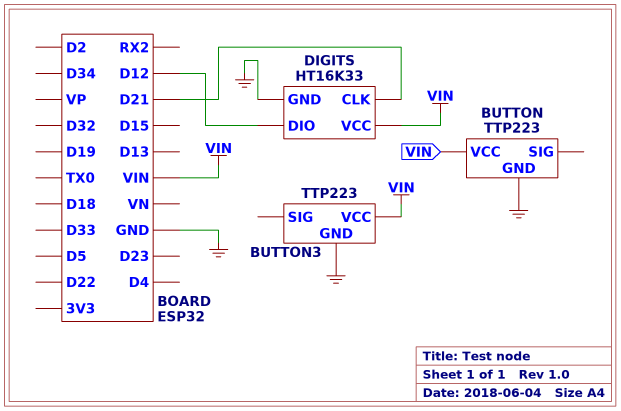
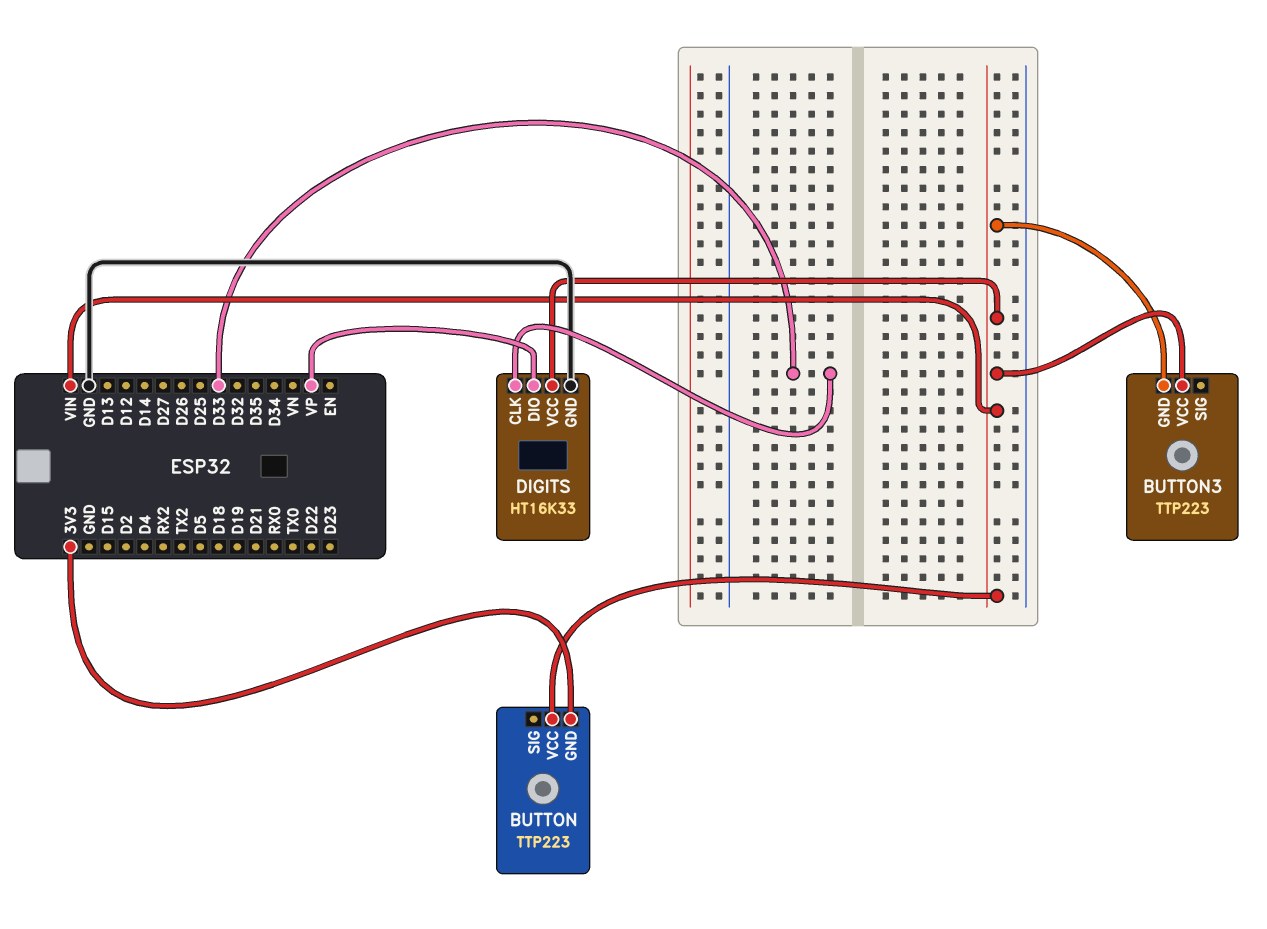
BUTTON pin GND: GND -> 3V3
BUTTON3 pin GND: GND -> VIN
DIGITS pin CLK: D21 -> D33
DIGITS pin DIO: D12 -> VP

